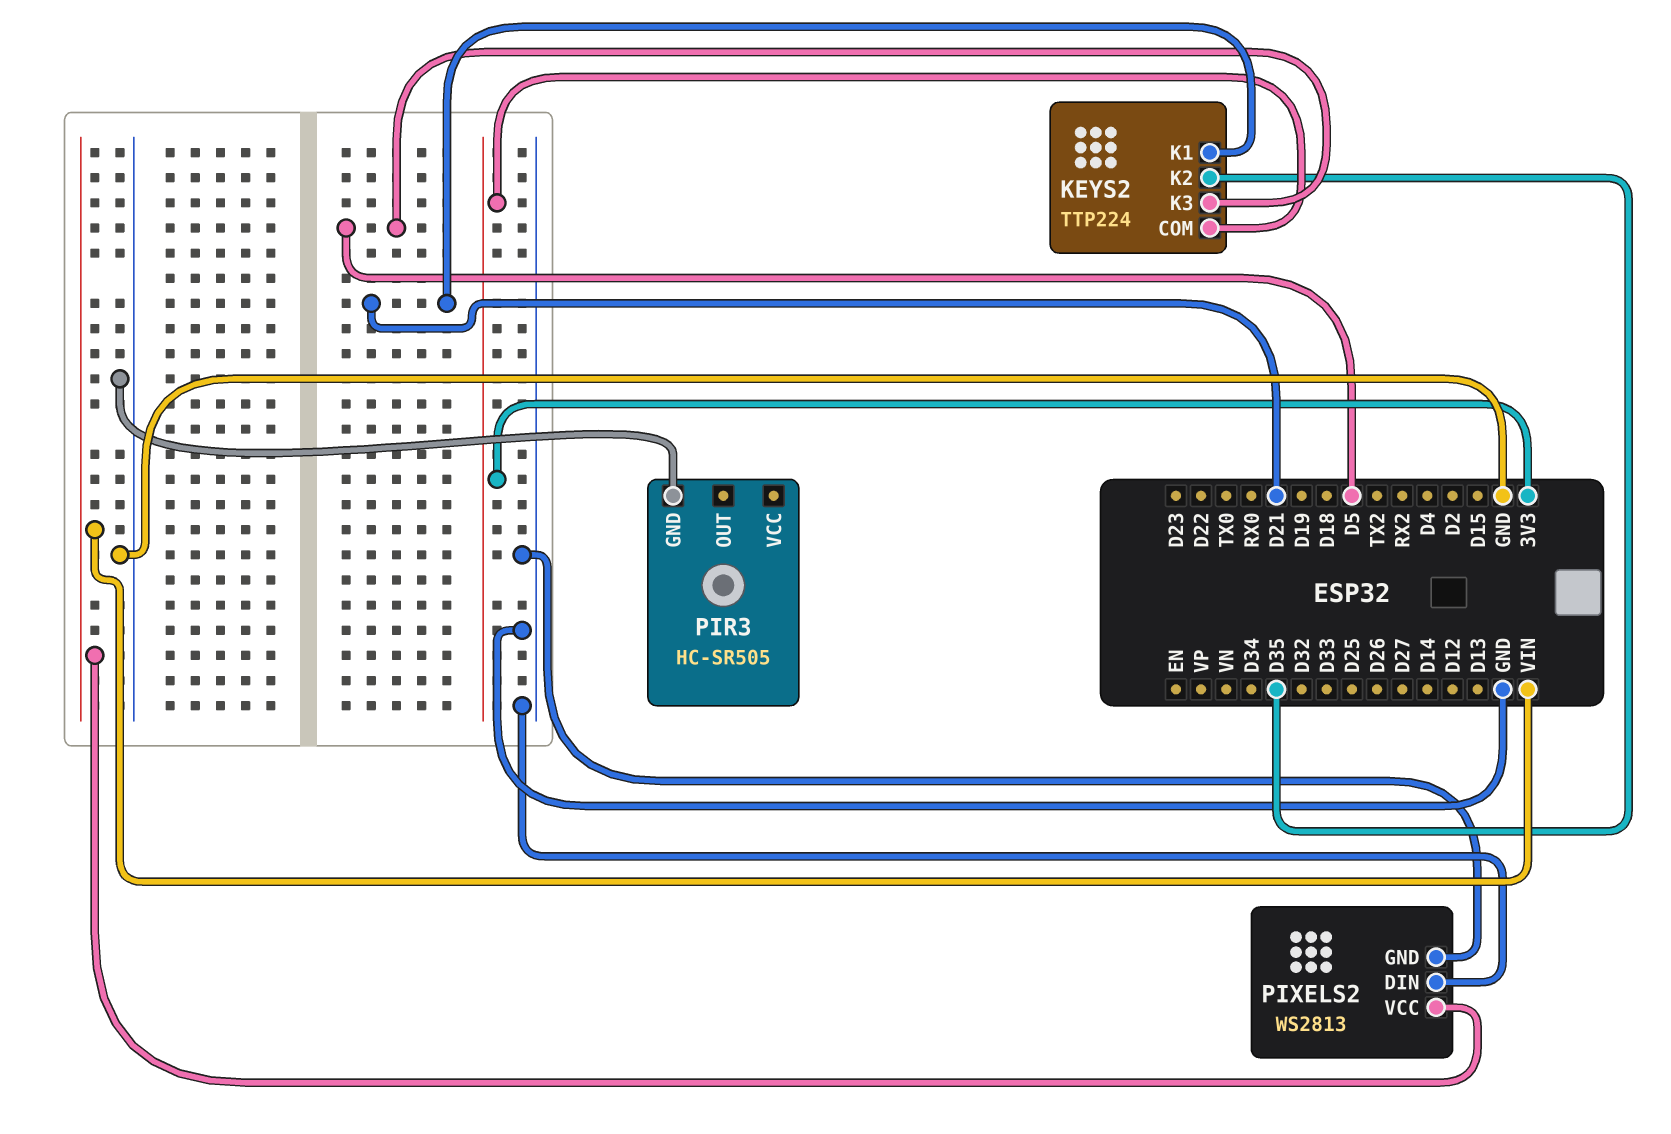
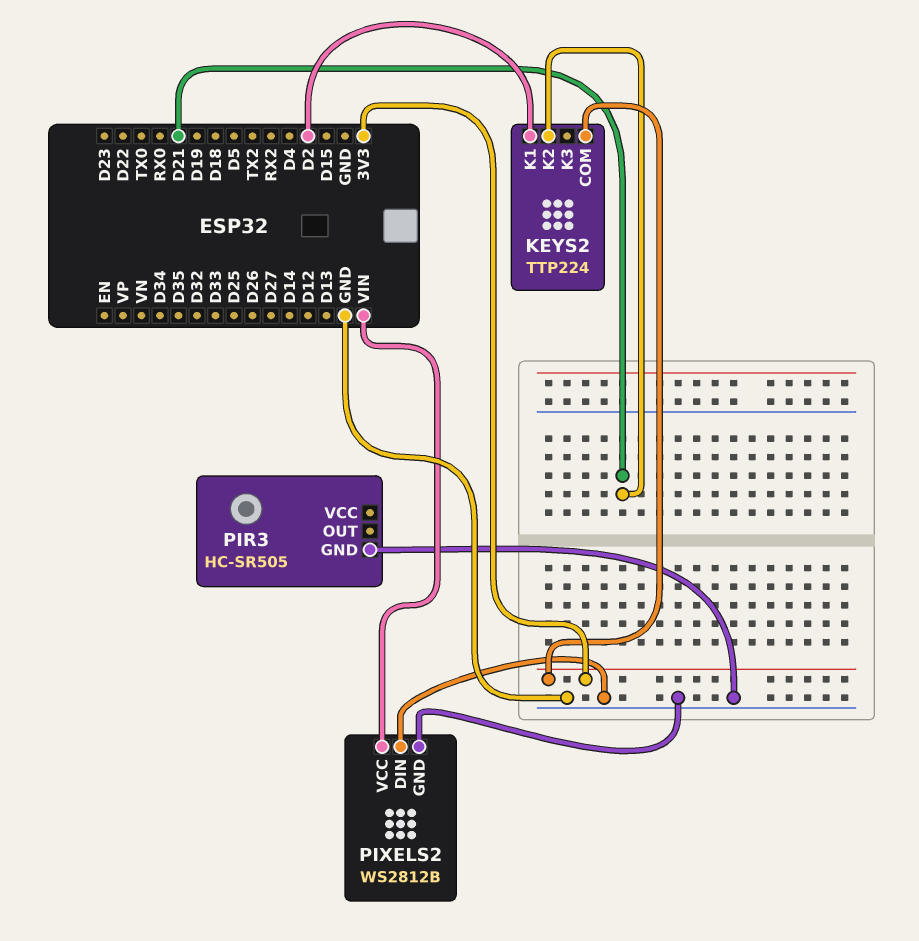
KEYS2 pin K1: D21 -> D2
KEYS2 pin K2: D35 -> D21
KEYS2 pin K3: D5 -> none
PIXELS2: WS2813 -> WS2812B

